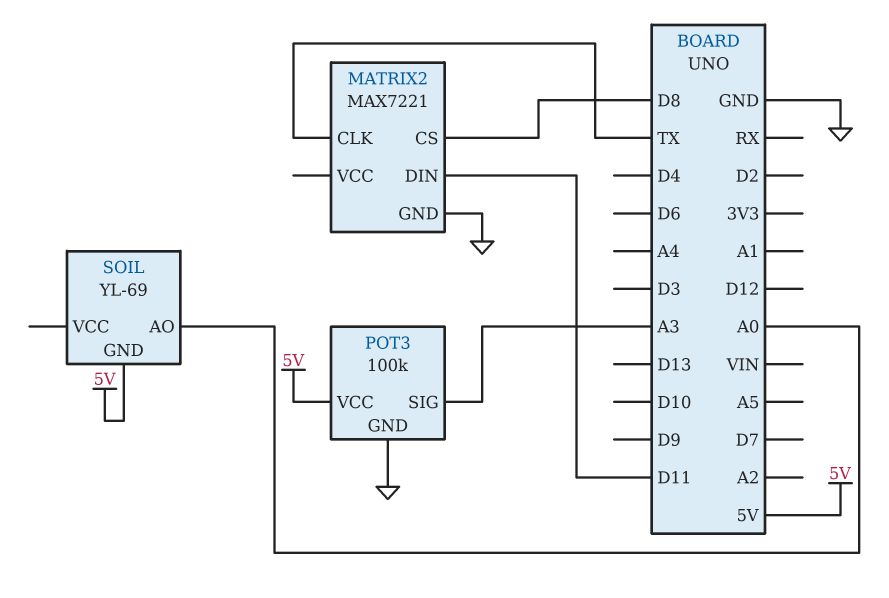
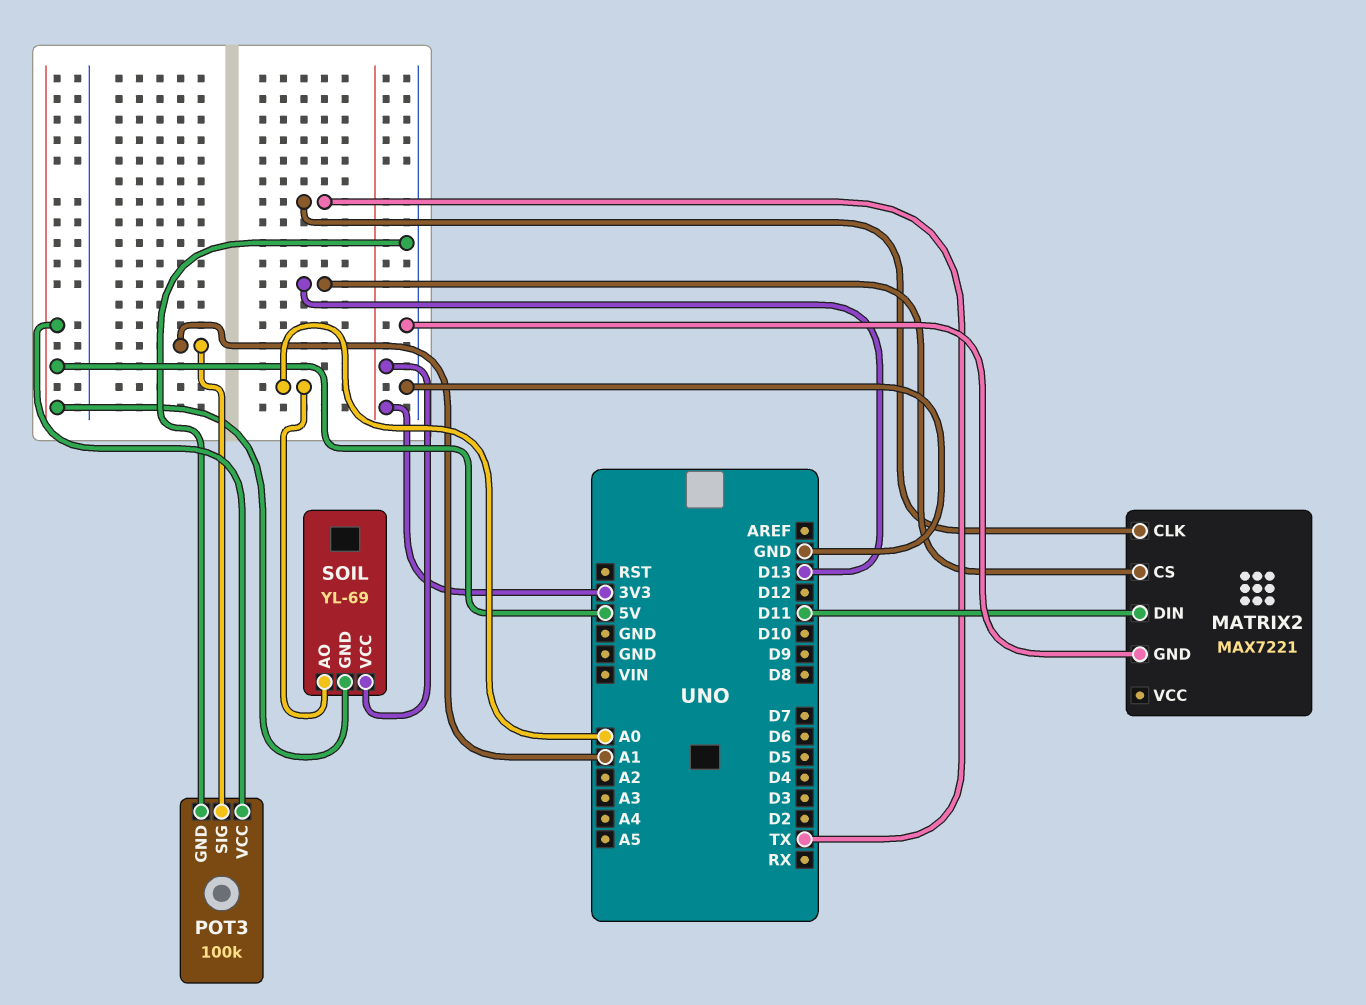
MATRIX2 pin CS: D8 -> D13
POT3 pin SIG: A3 -> A1
SOIL pin VCC: none -> 3V3

